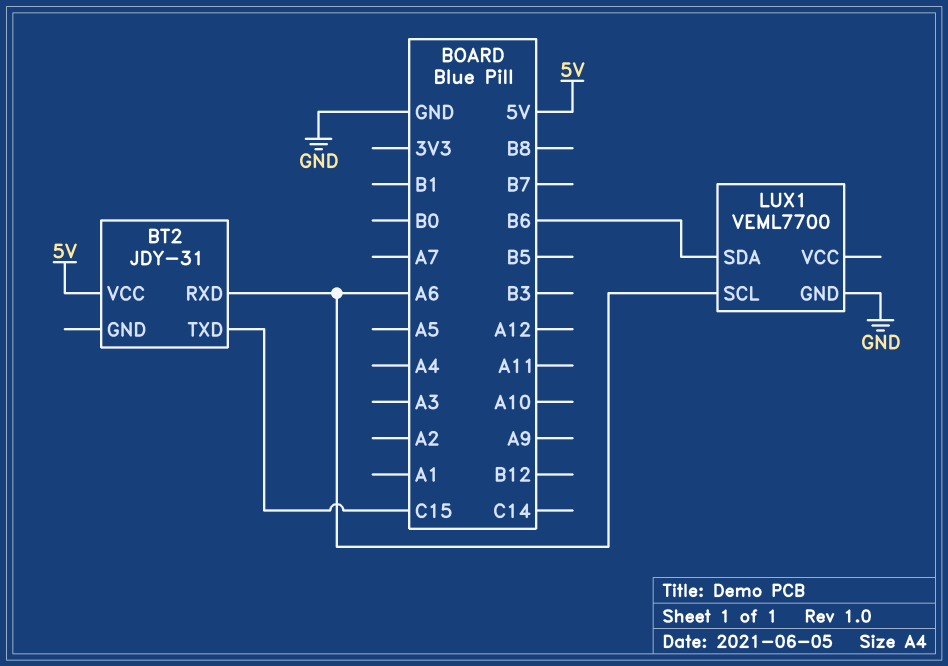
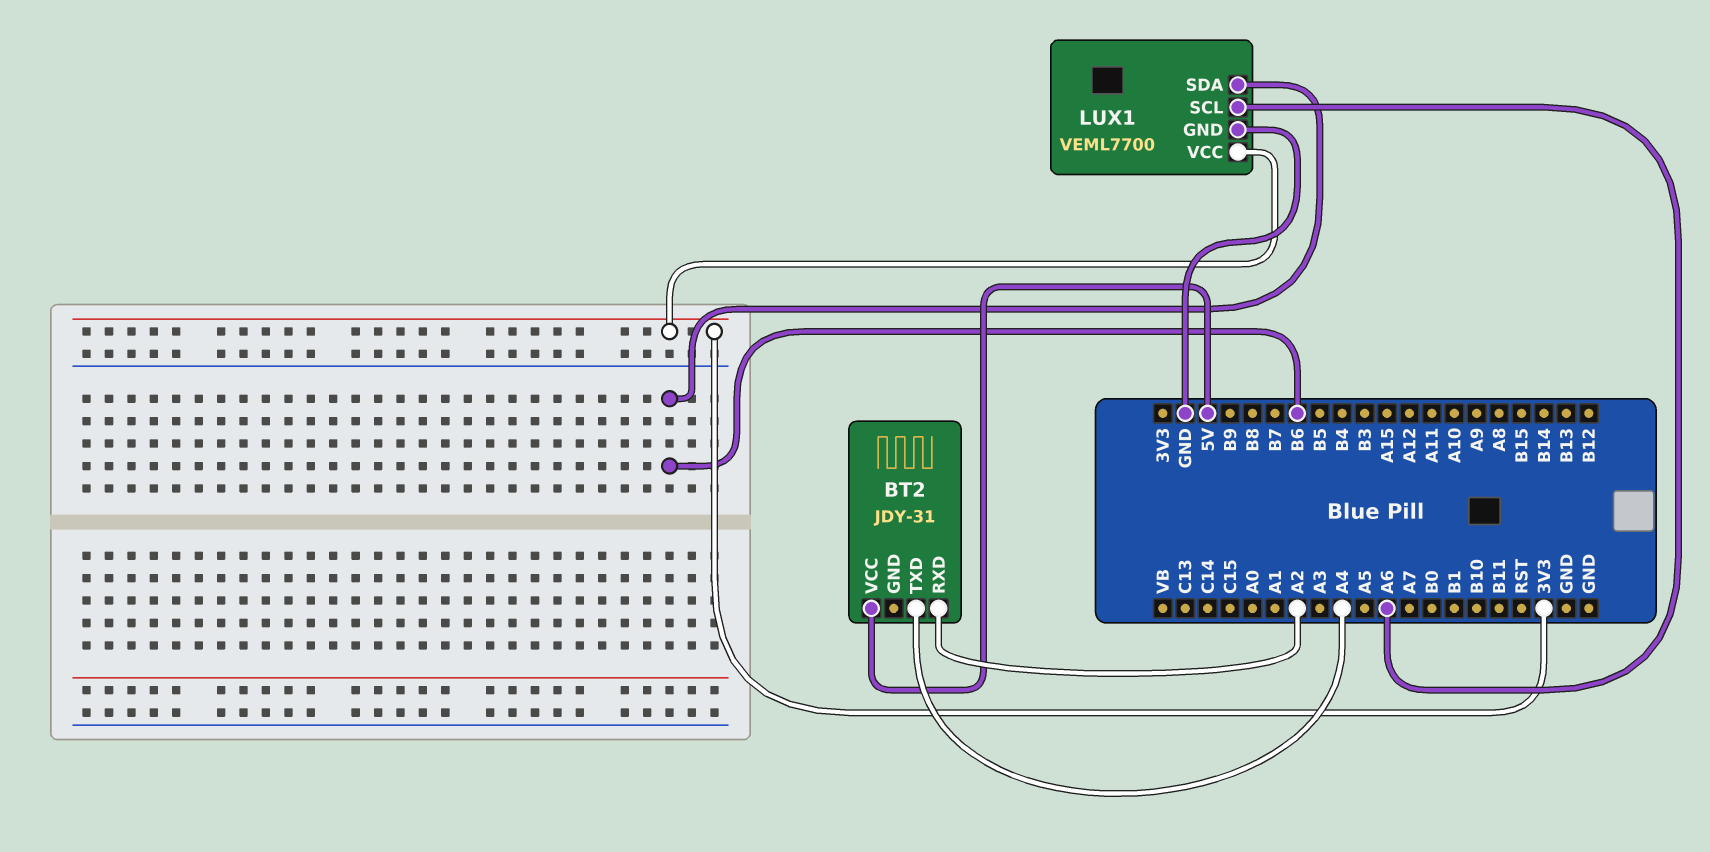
BT2 pin RXD: A6 -> A2
BT2 pin TXD: C15 -> A4
LUX1 pin VCC: none -> 3V3

